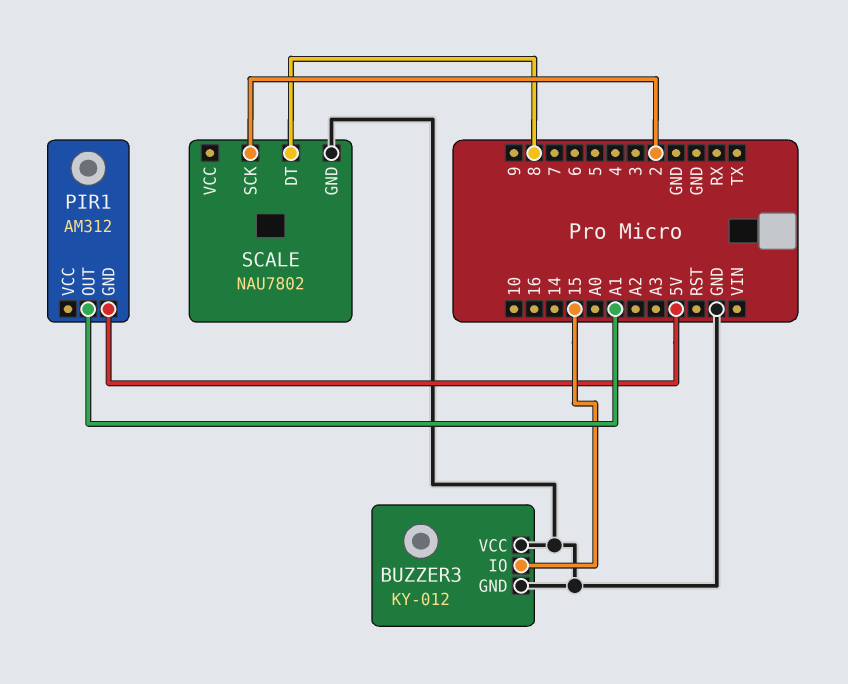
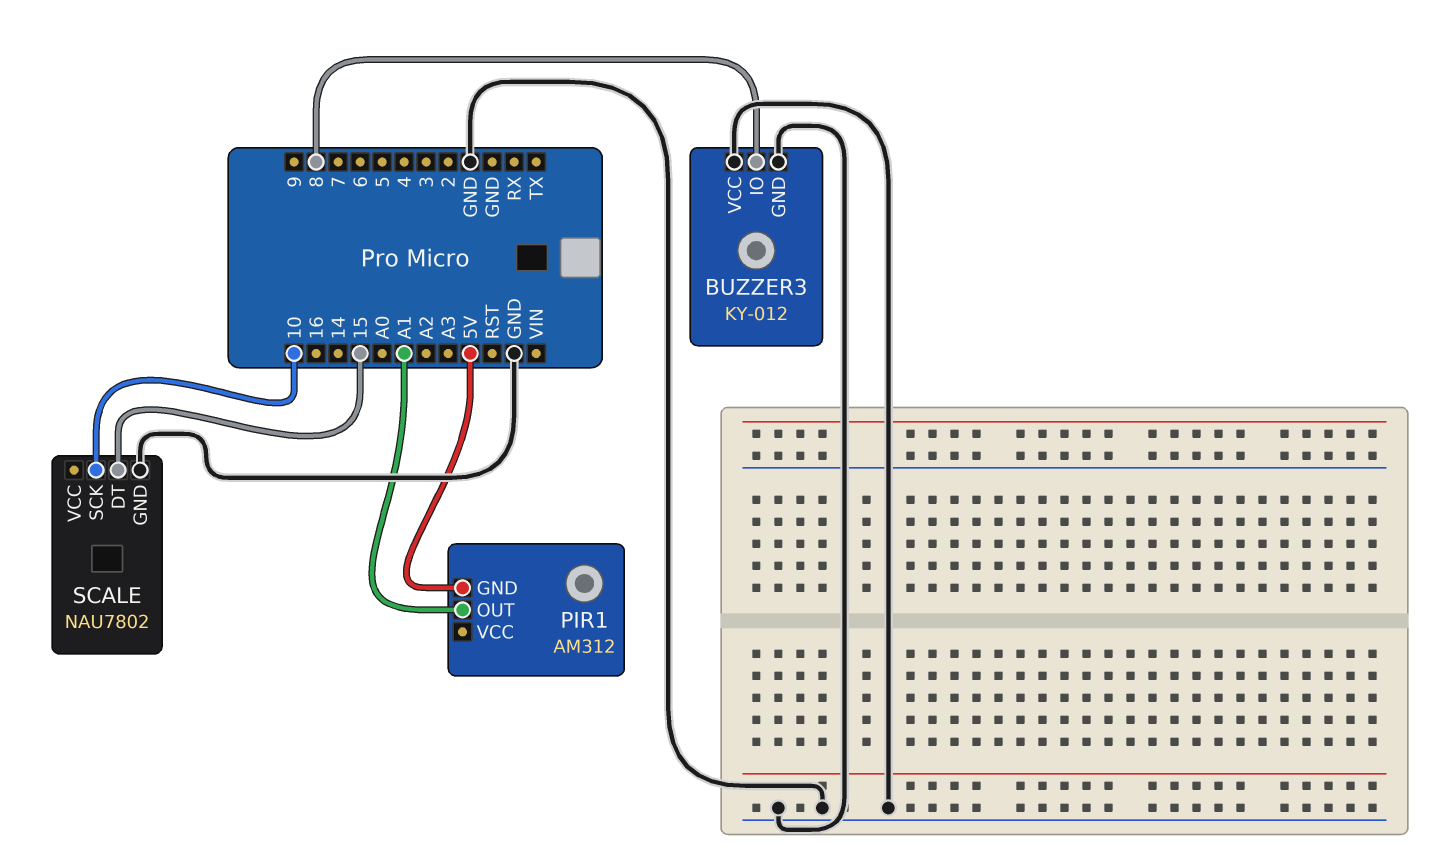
BUZZER3 pin IO: 15 -> 8
SCALE pin DT: 8 -> 15
SCALE pin SCK: 2 -> 10

